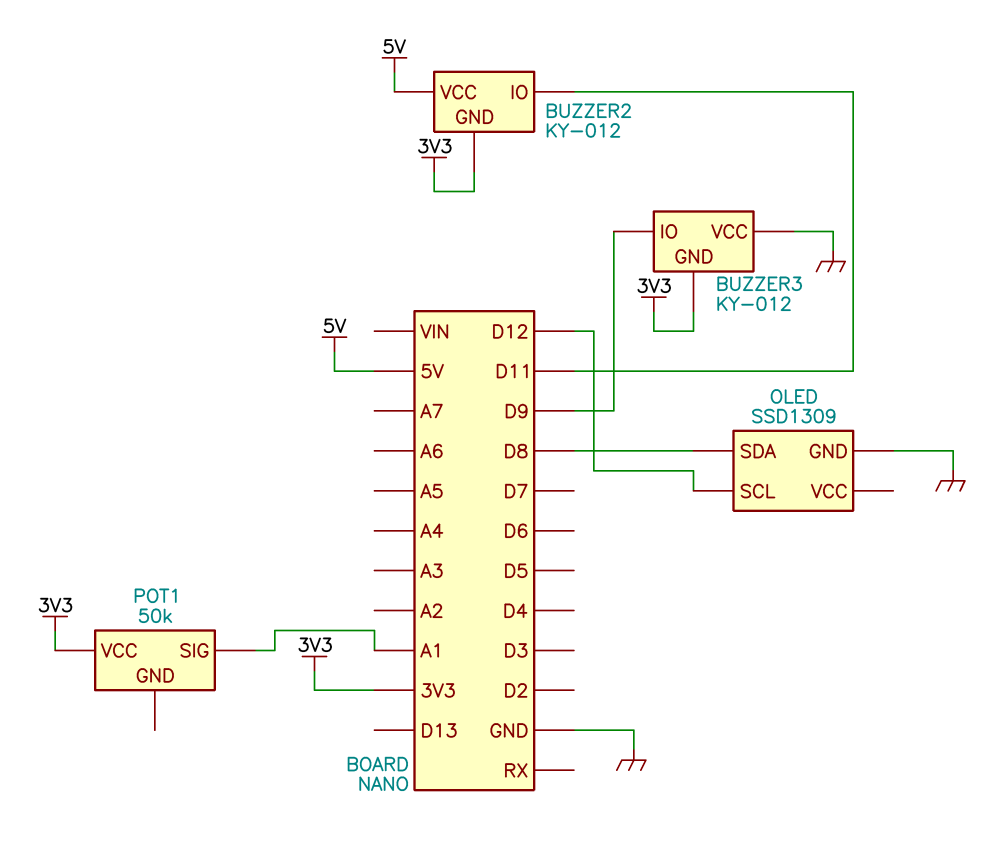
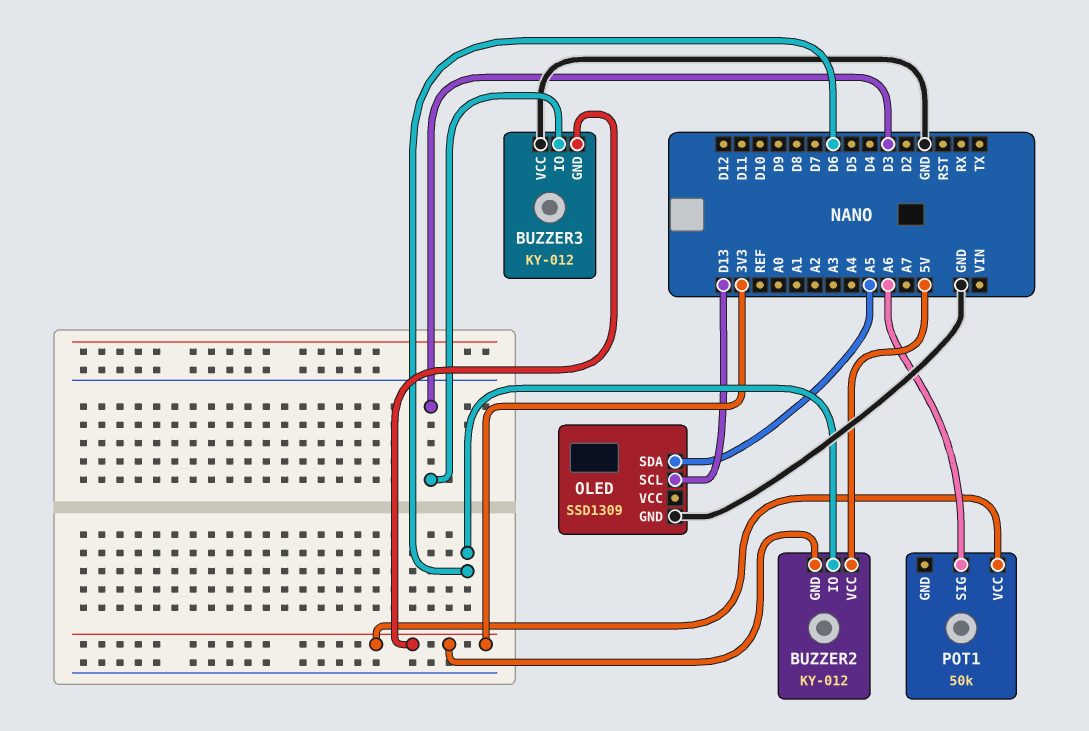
BUZZER2 pin IO: D11 -> D6
BUZZER3 pin IO: D9 -> D3
OLED pin SCL: D12 -> D13
OLED pin SDA: D8 -> A5
POT1 pin SIG: A1 -> A6

